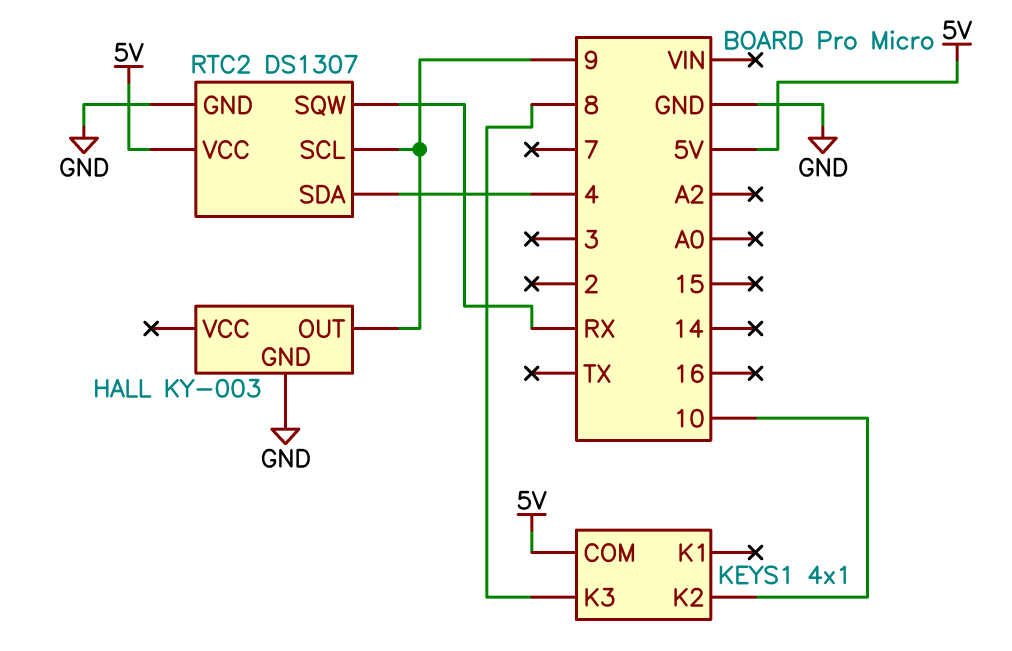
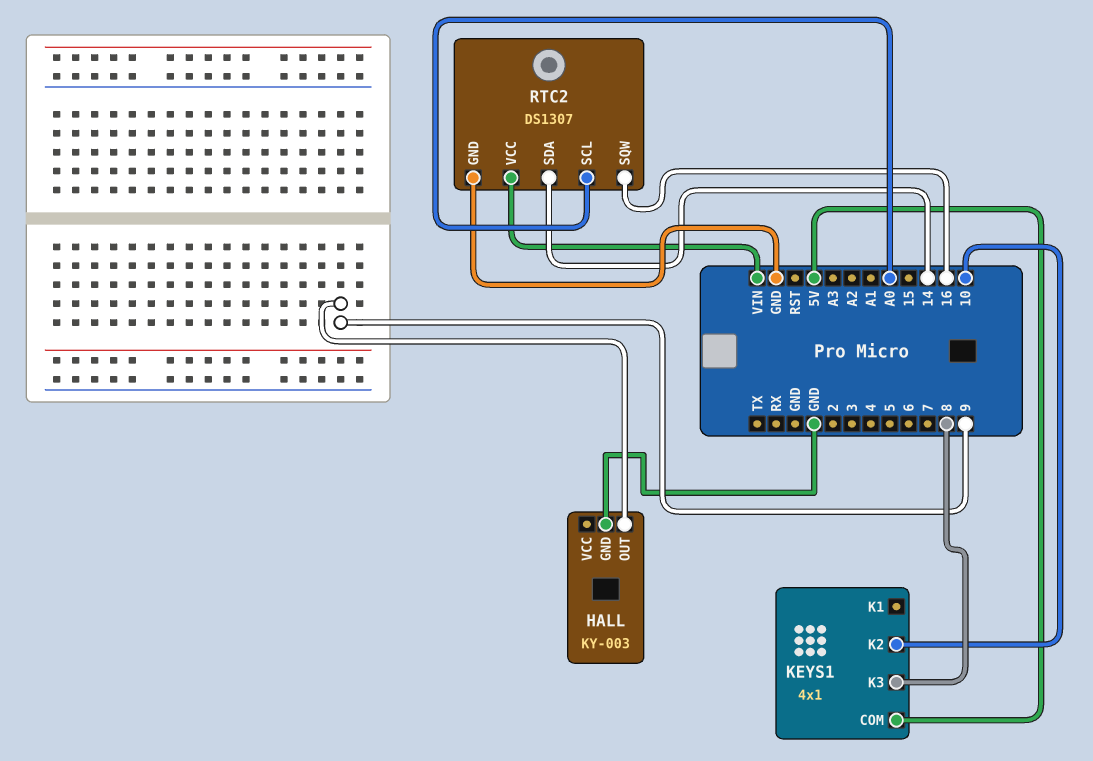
RTC2 pin SCL: 9 -> A0
RTC2 pin SDA: 4 -> 14
RTC2 pin SQW: RX -> 16
RTC2 pin VCC: 5V -> VIN

